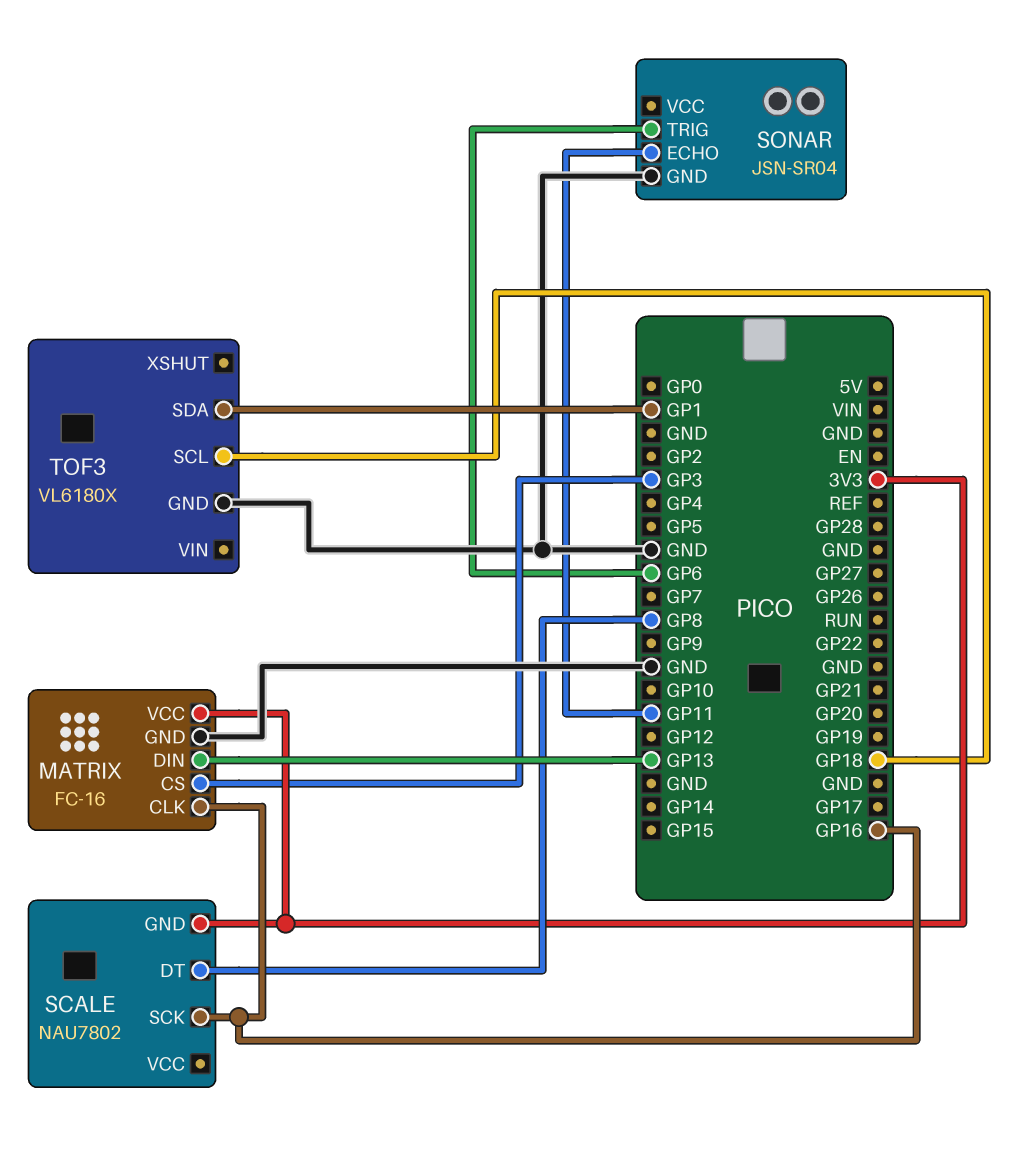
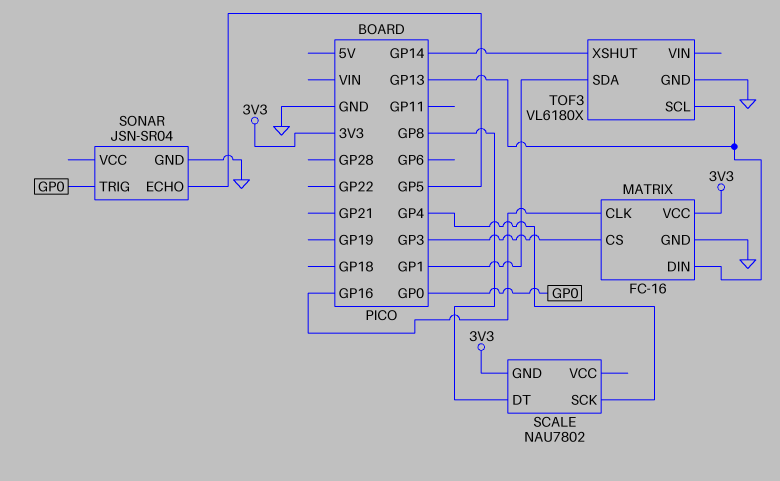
SCALE pin SCK: GP16 -> GP4
SONAR pin ECHO: GP11 -> GP5
SONAR pin TRIG: GP6 -> GP0
TOF3 pin SCL: GP18 -> GP13
TOF3 pin XSHUT: none -> GP14

